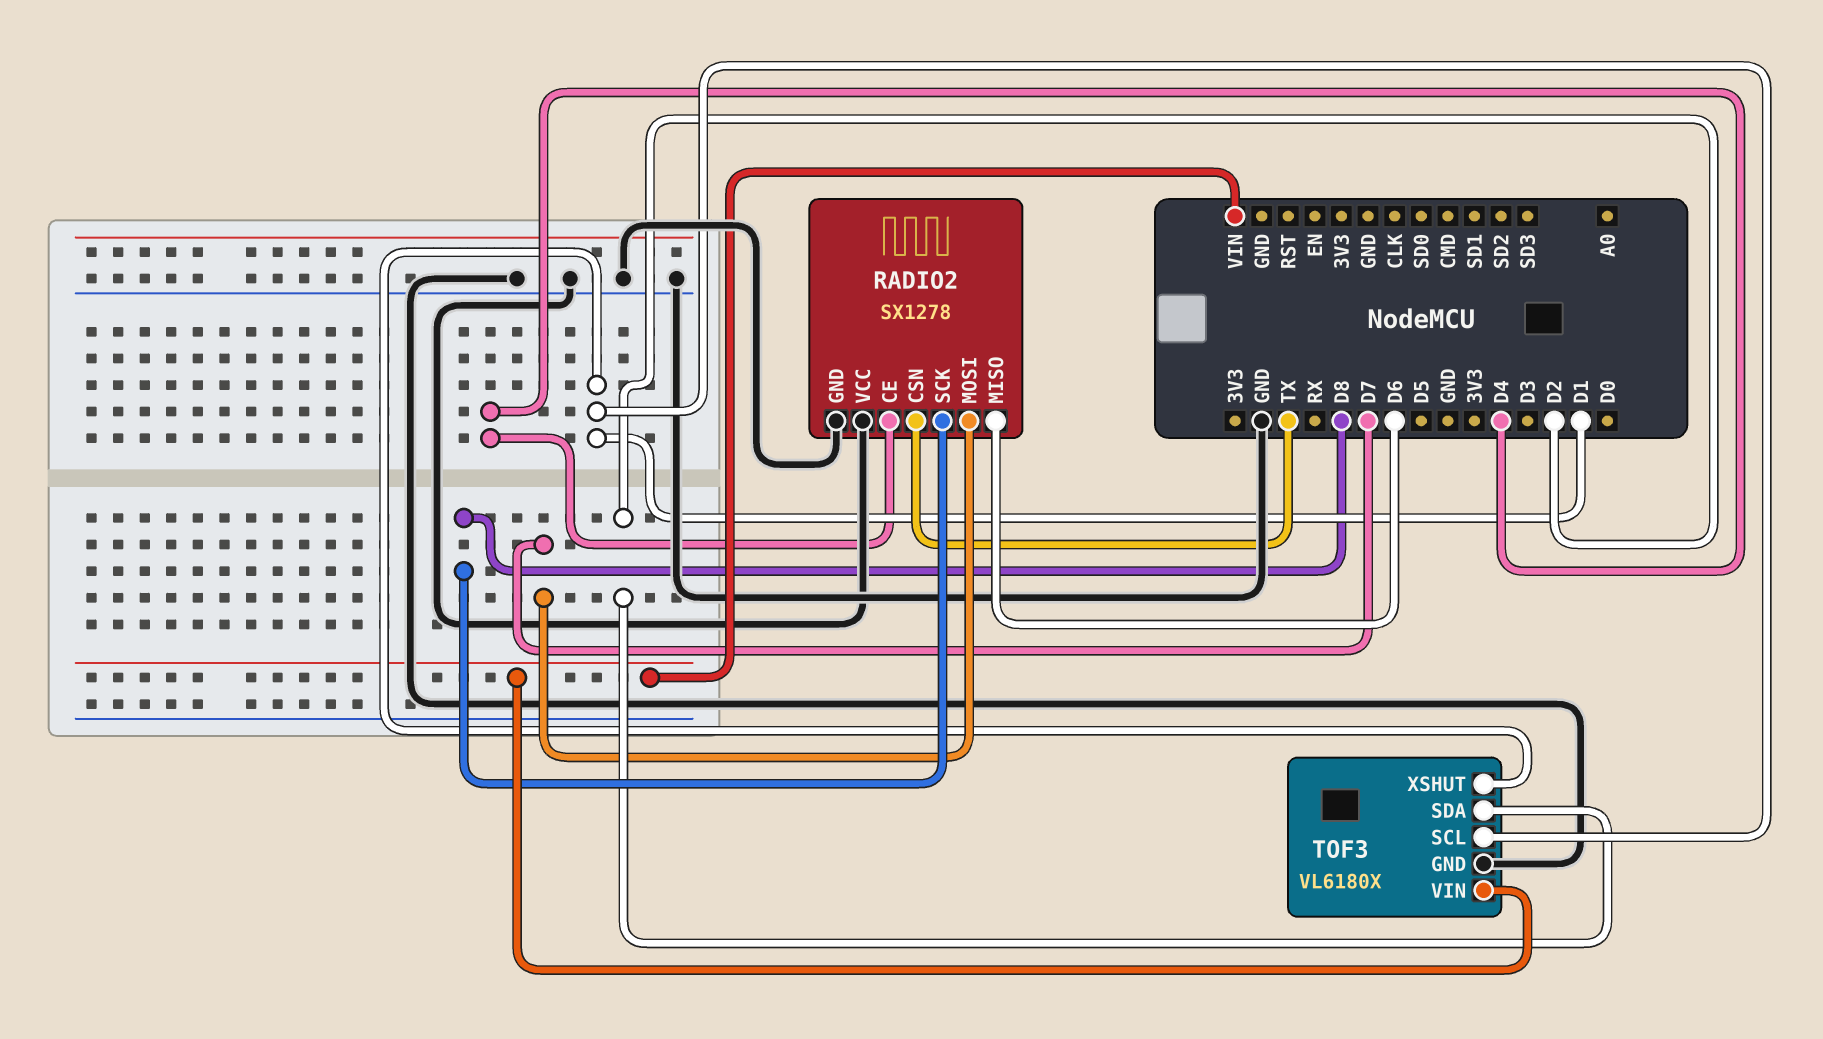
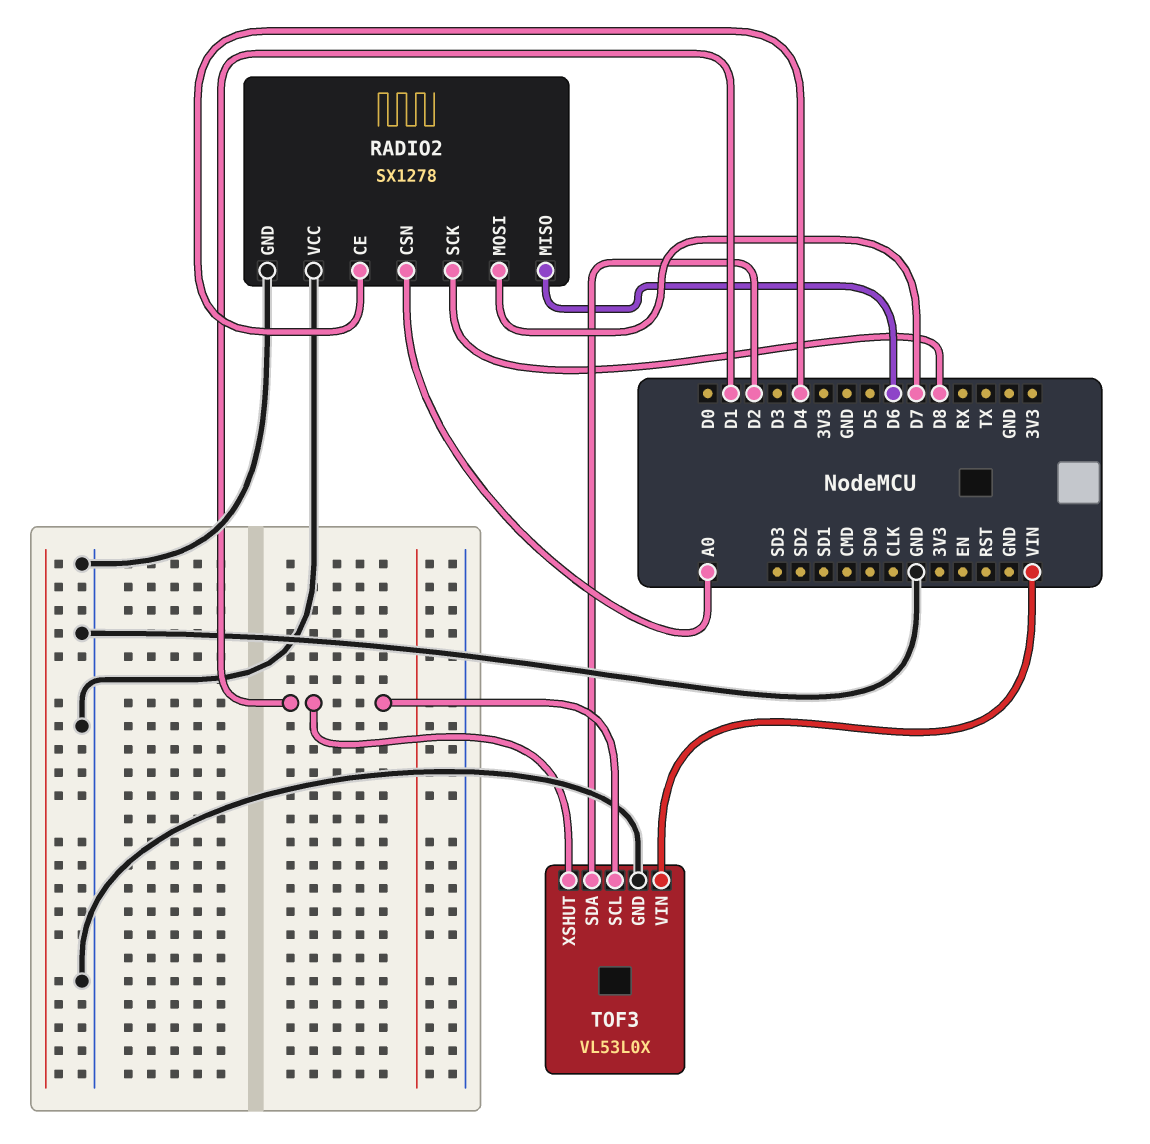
RADIO2 pin CSN: TX -> A0
TOF3: VL6180X -> VL53L0X

